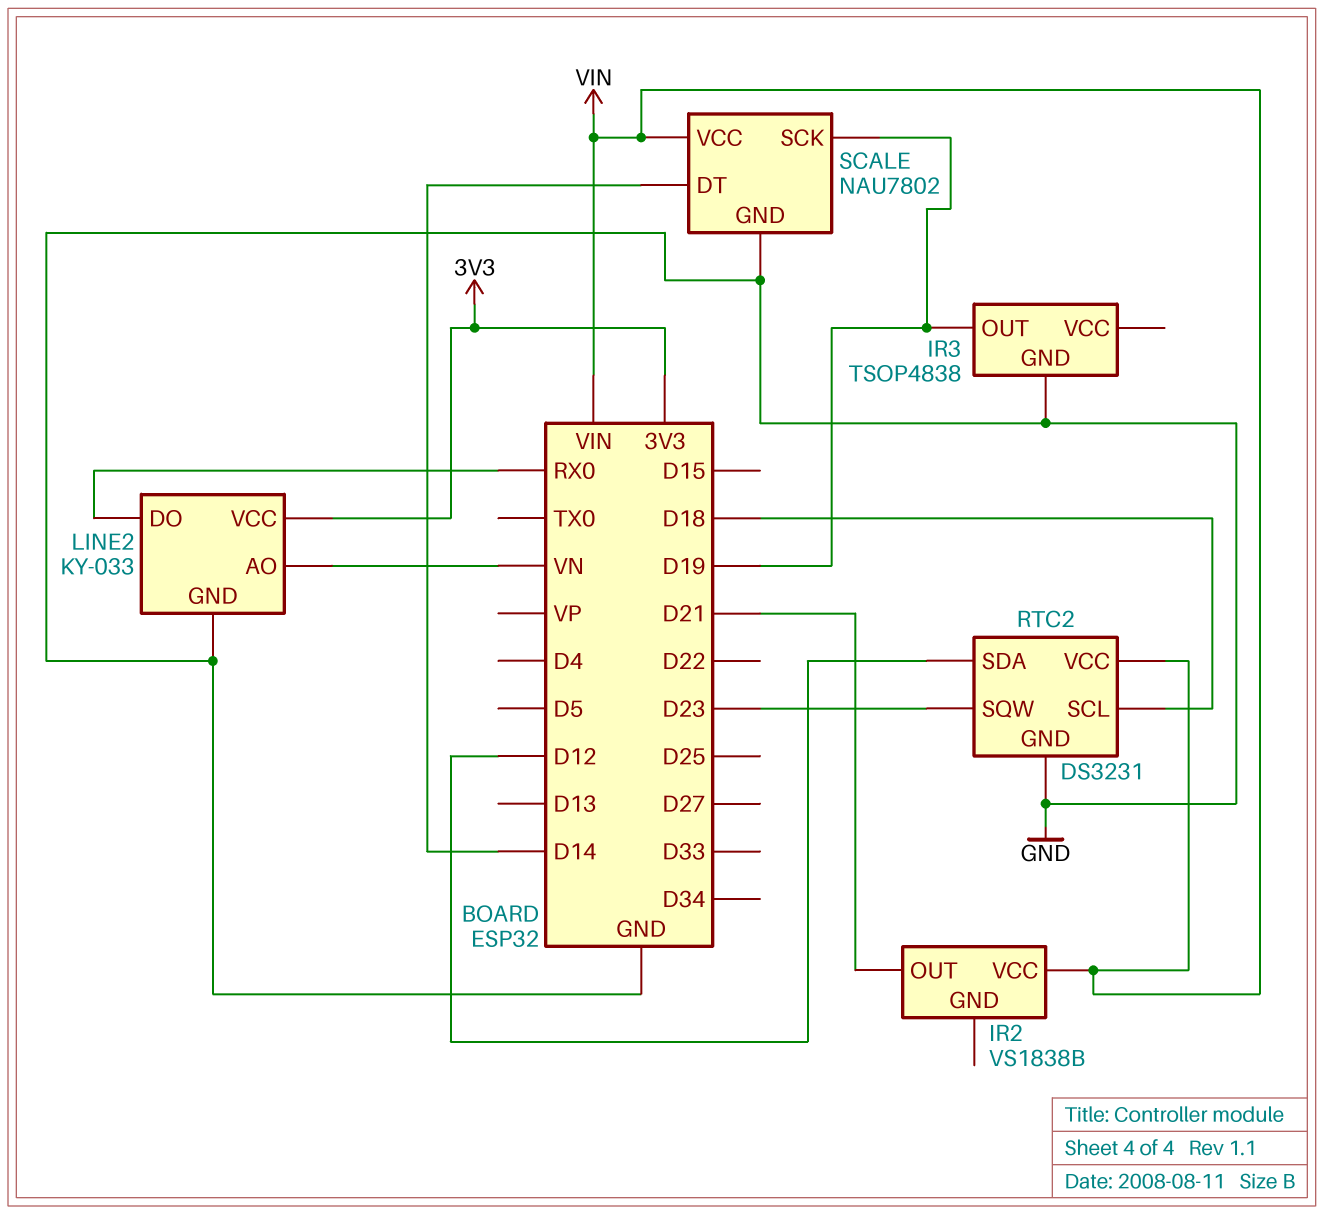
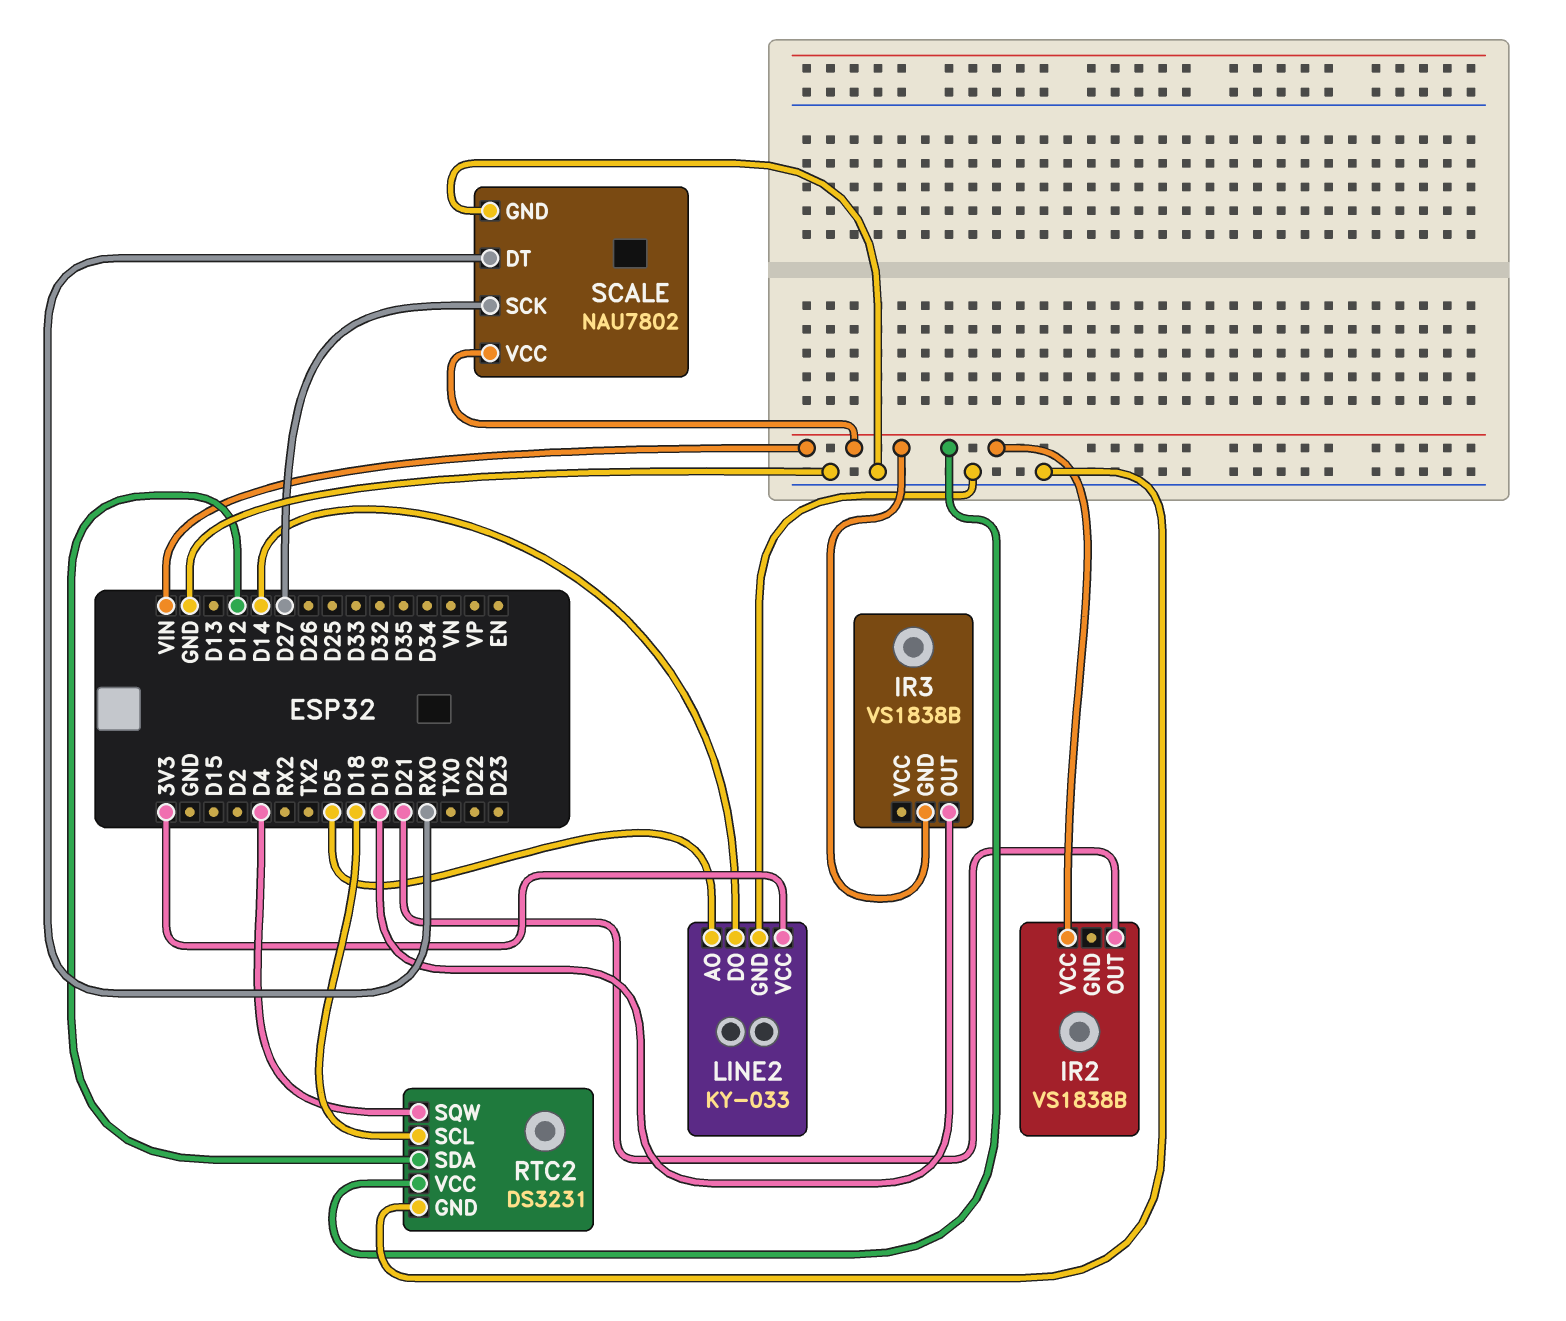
IR3: TSOP4838 -> VS1838B
IR3 pin GND: GND -> VIN
LINE2 pin AO: VN -> D5
LINE2 pin DO: RX0 -> D14
RTC2 pin SQW: D23 -> D4
SCALE pin DT: D14 -> RX0
SCALE pin SCK: D19 -> D27

